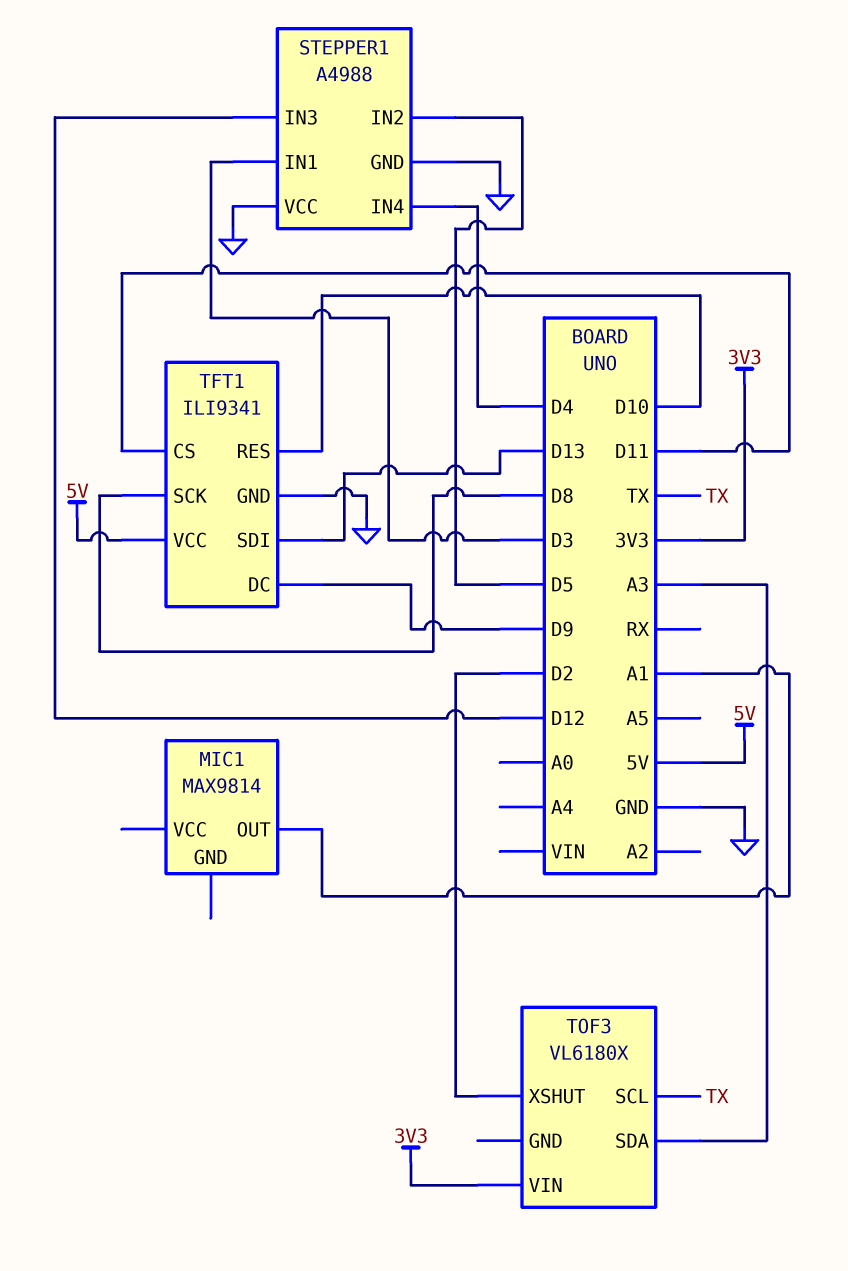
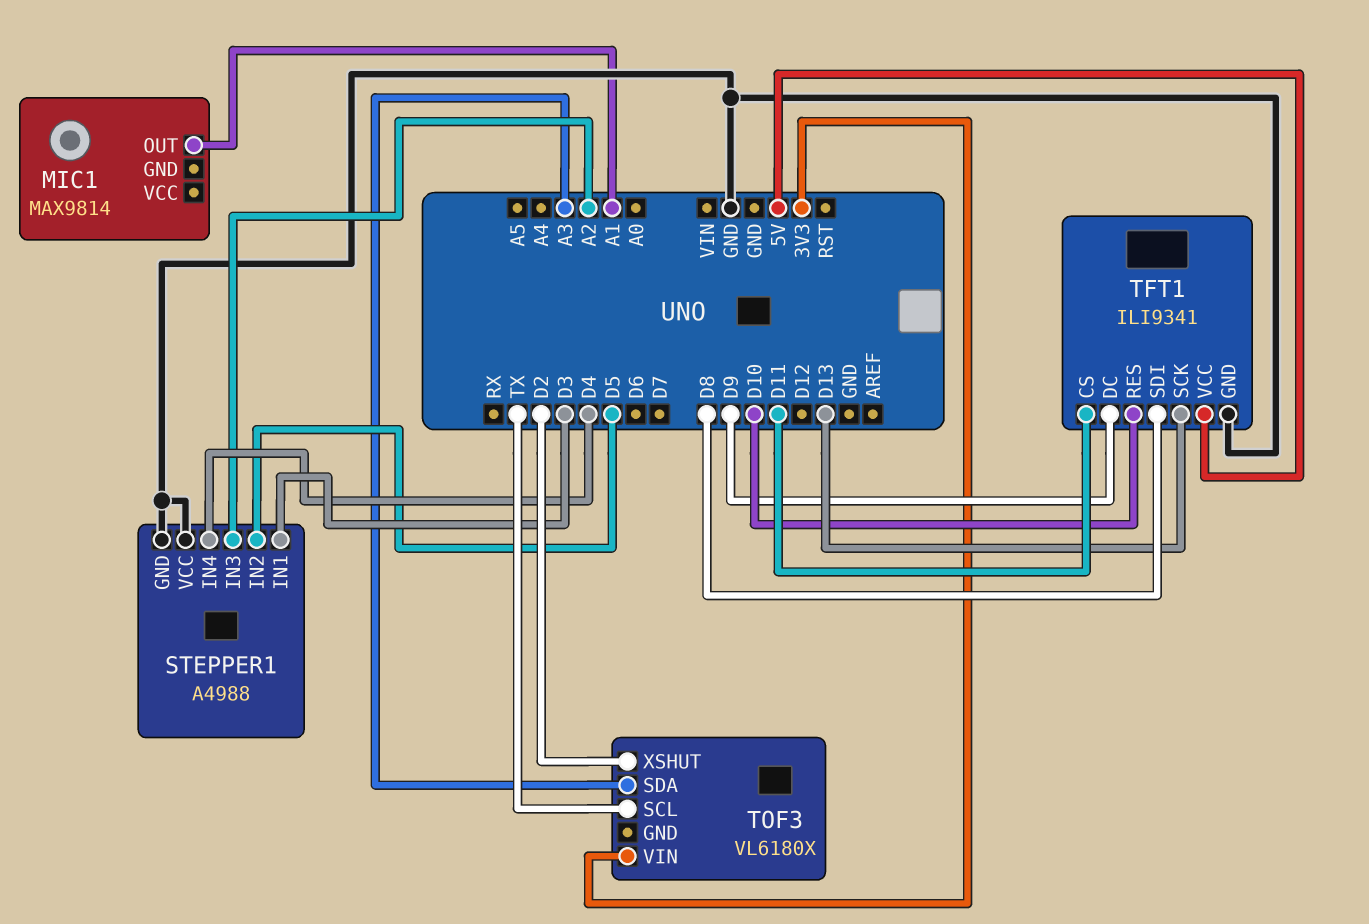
STEPPER1 pin IN3: D12 -> A2
TFT1 pin SCK: D8 -> D13
TFT1 pin SDI: D13 -> D8

